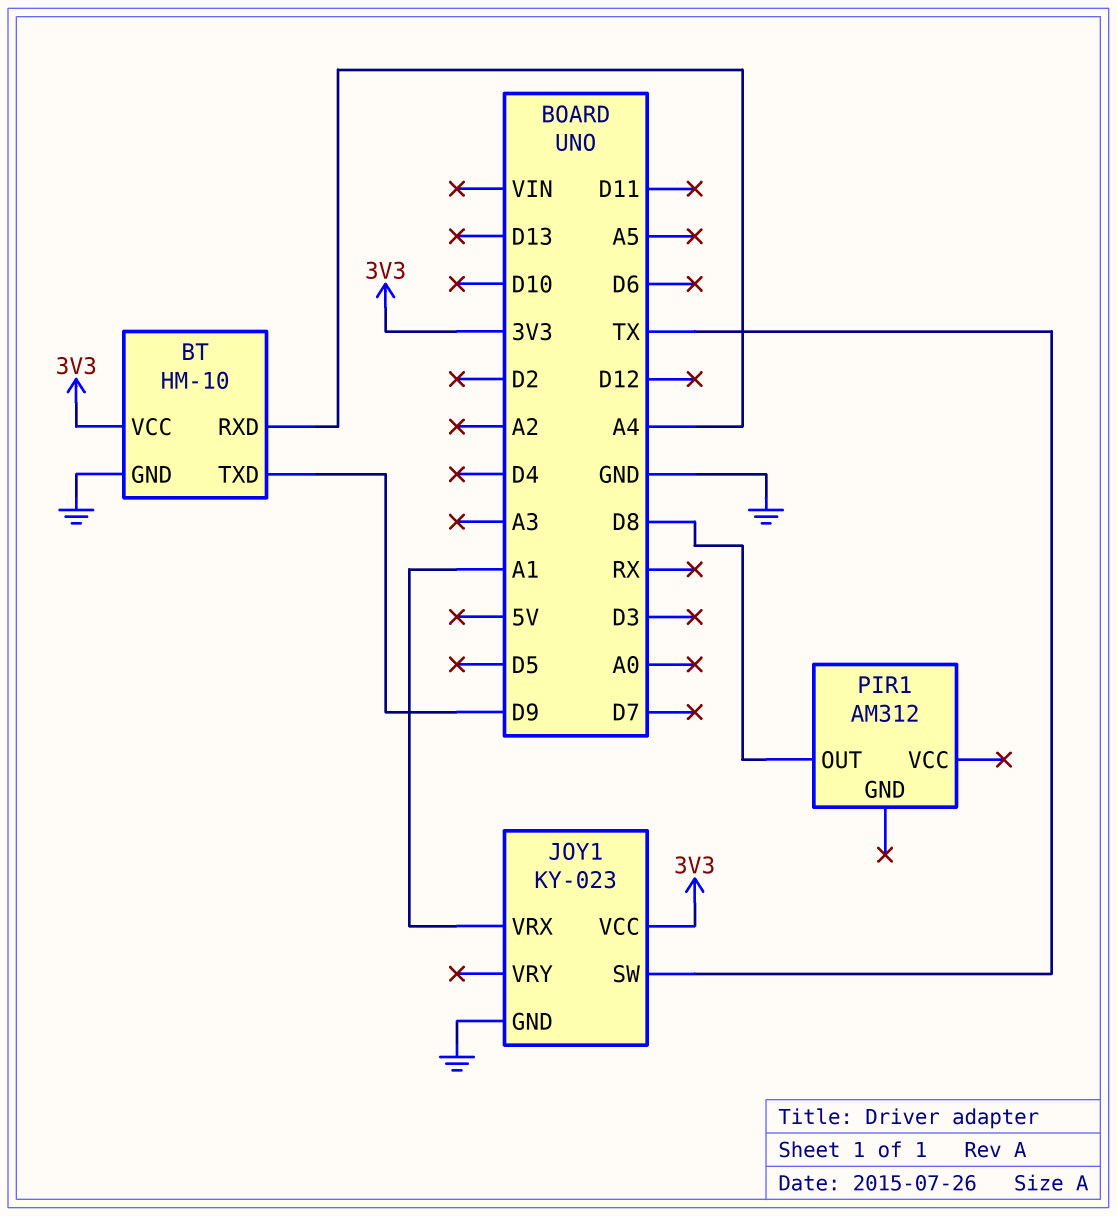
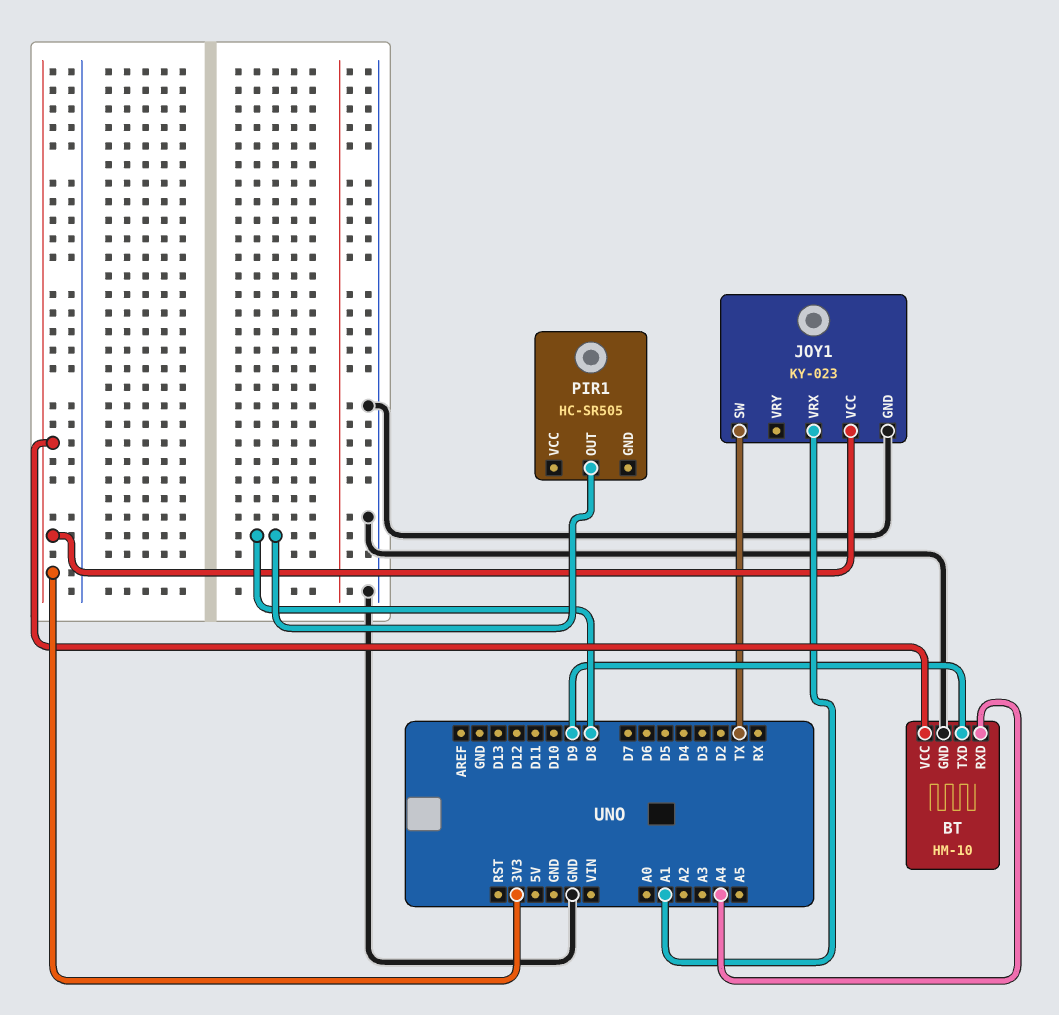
PIR1: AM312 -> HC-SR505

